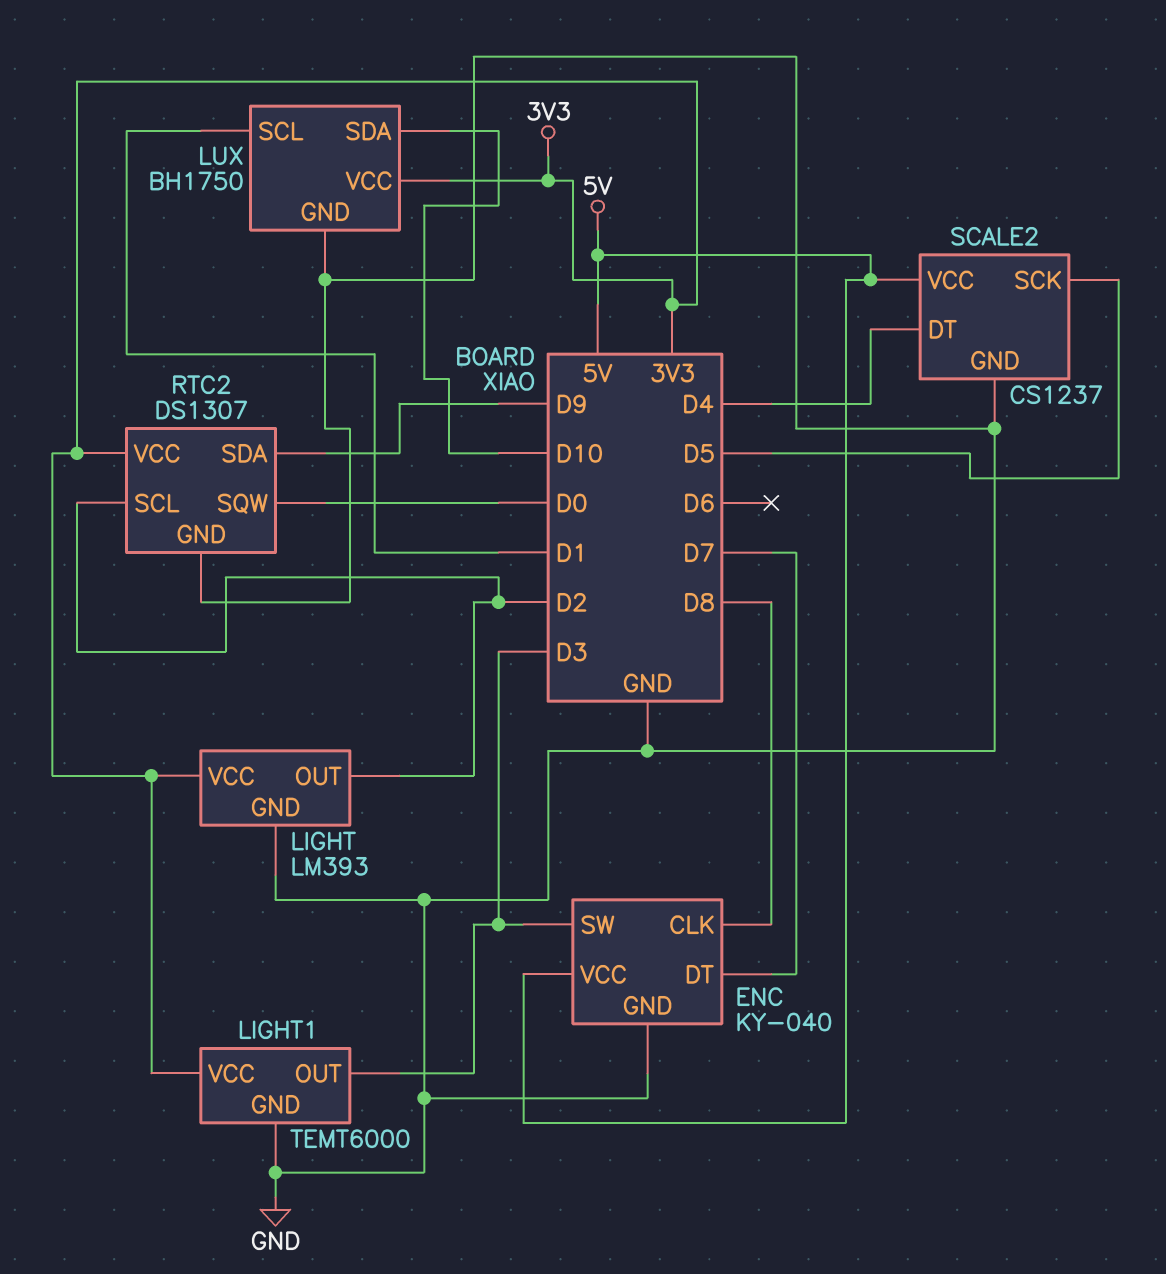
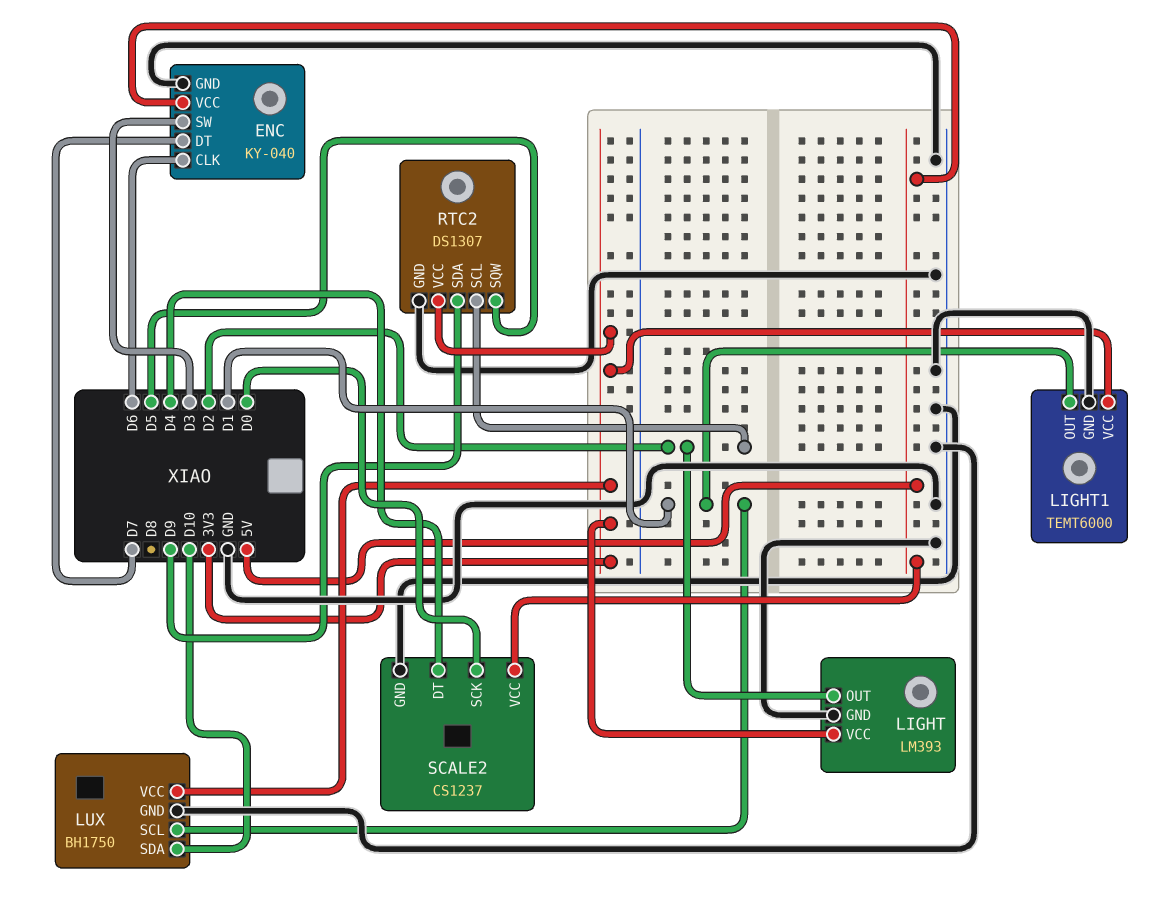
ENC pin CLK: D8 -> D6
LIGHT1 pin OUT: D3 -> D1
RTC2 pin SQW: D0 -> D5
SCALE2 pin SCK: D5 -> D0

